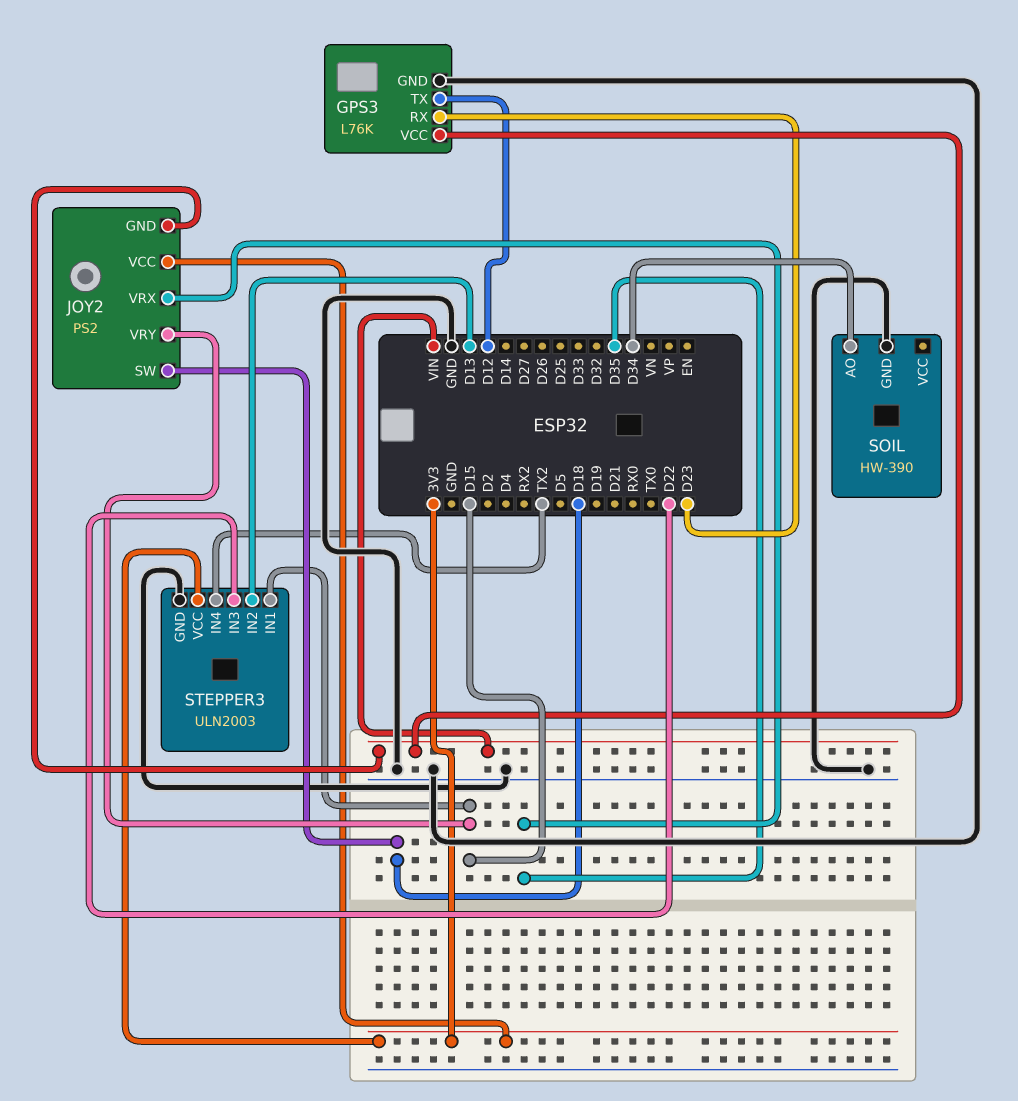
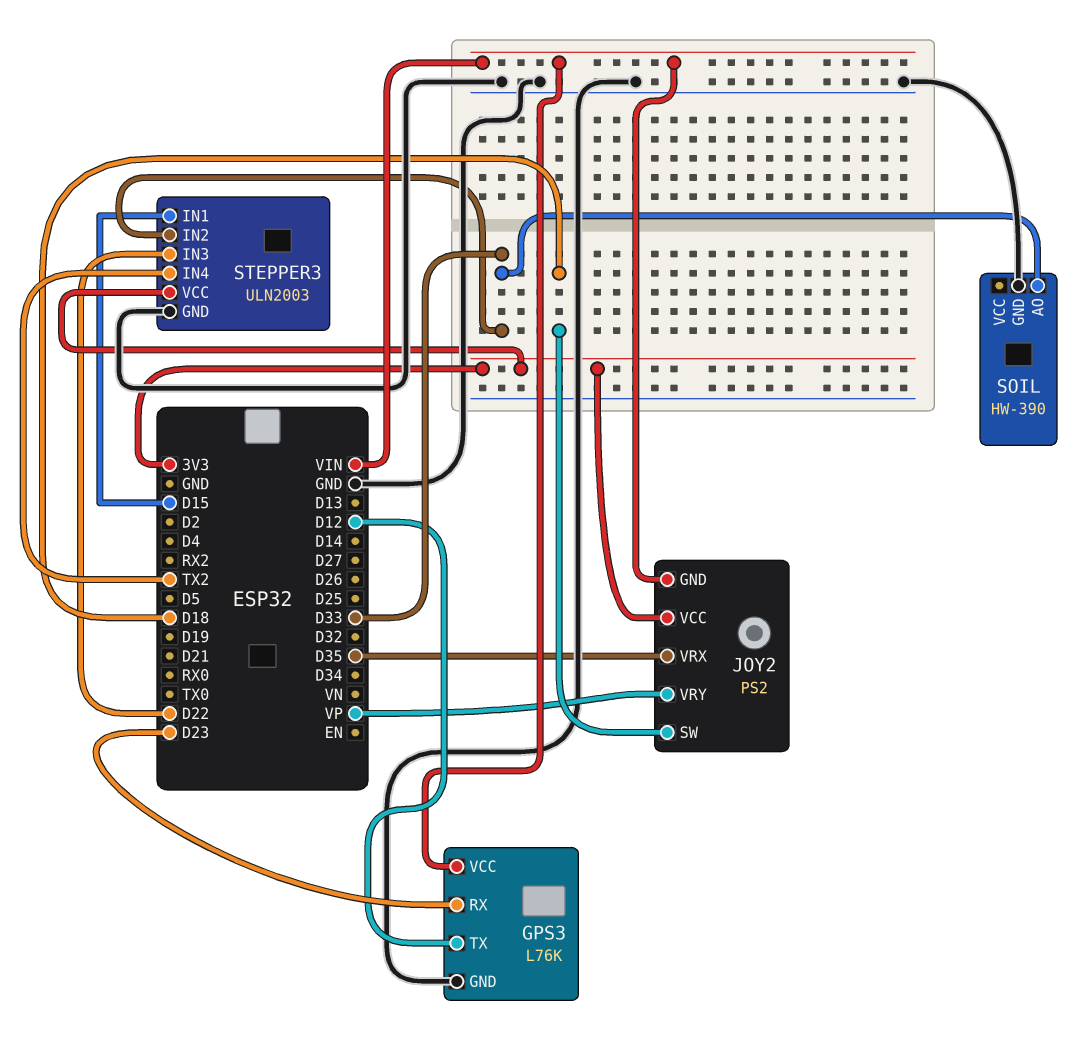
JOY2 pin VRY: D15 -> VP
SOIL pin AO: D34 -> D33
STEPPER3 pin IN2: D13 -> D33

